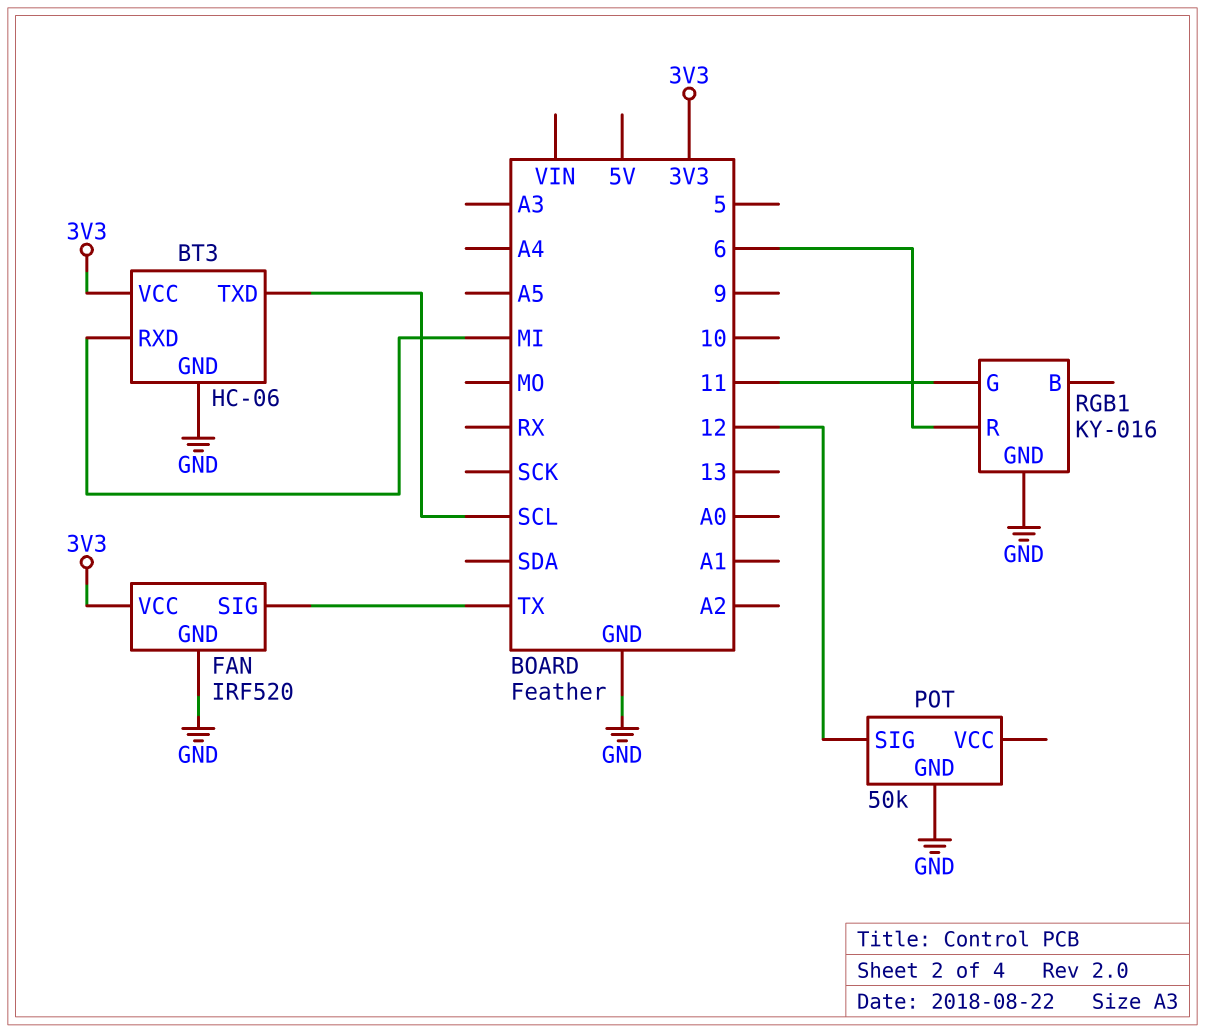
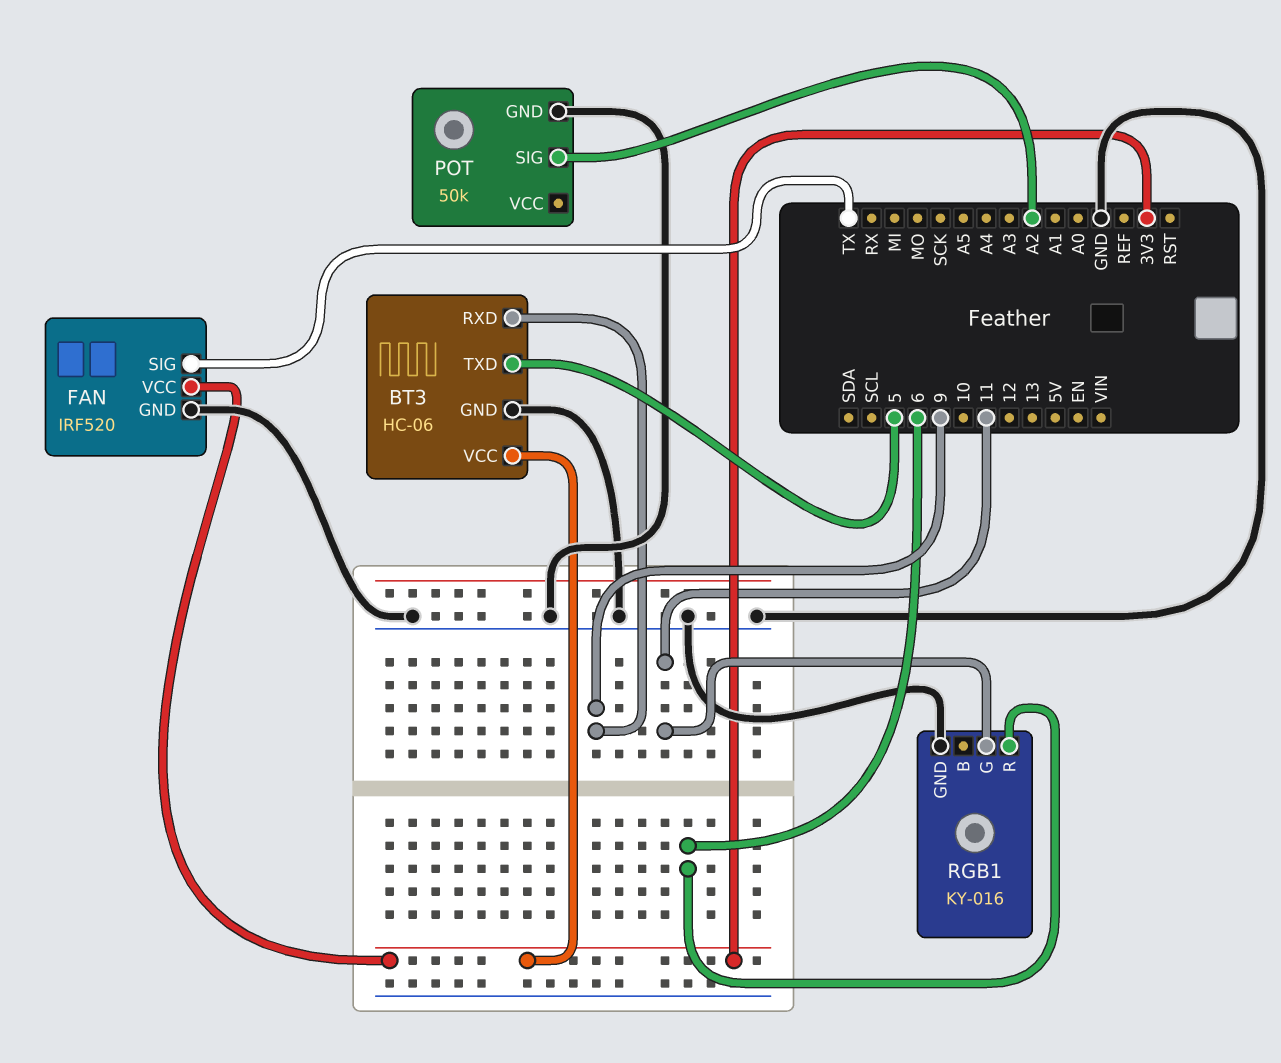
BT3 pin RXD: MI -> 9
BT3 pin TXD: SCL -> 5
POT pin SIG: 12 -> A2

